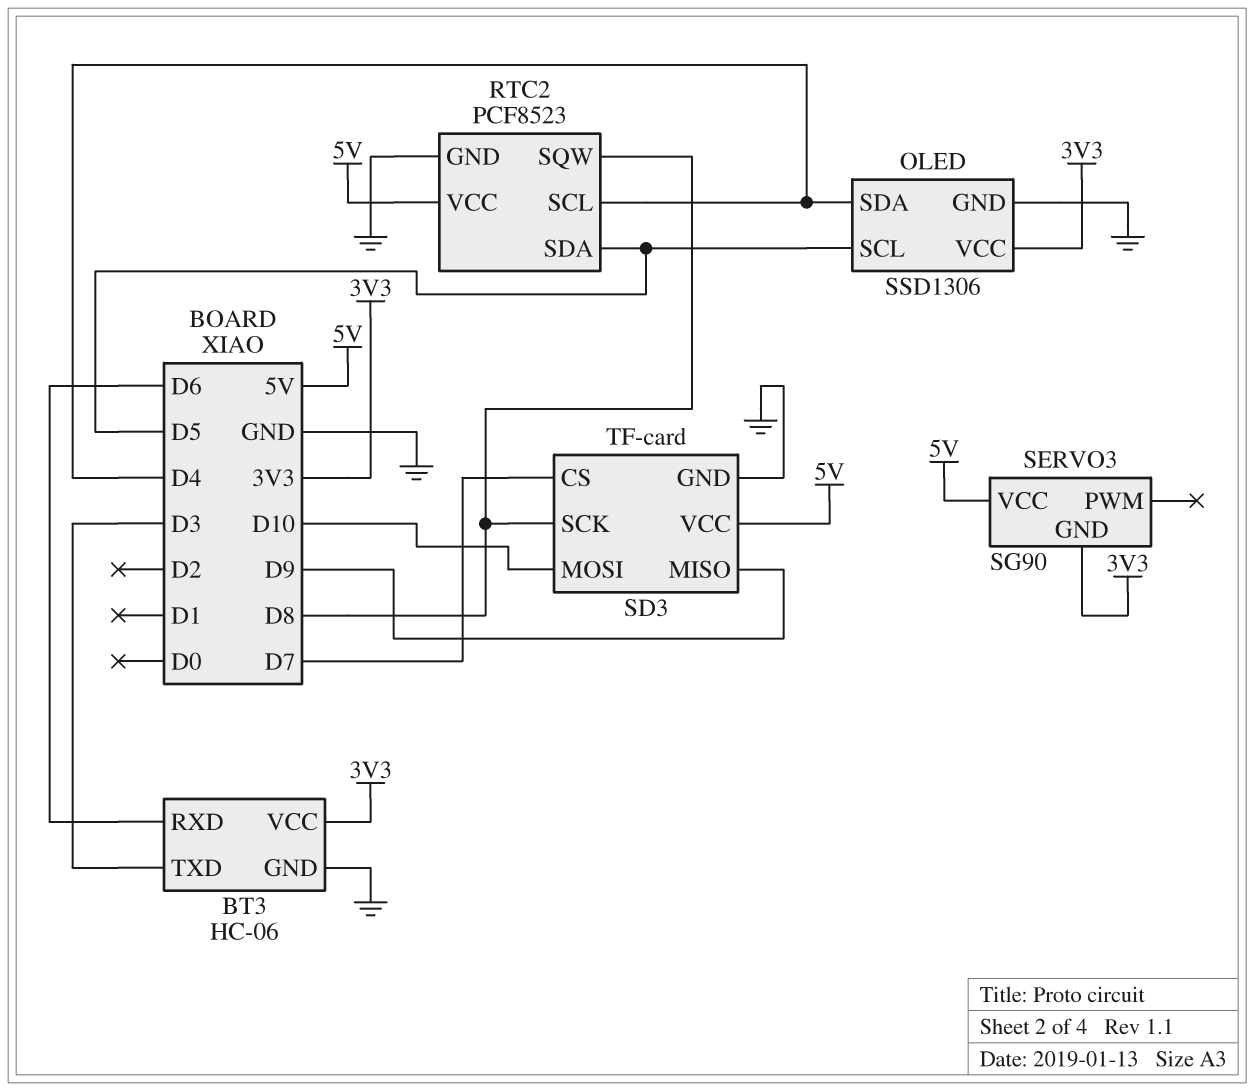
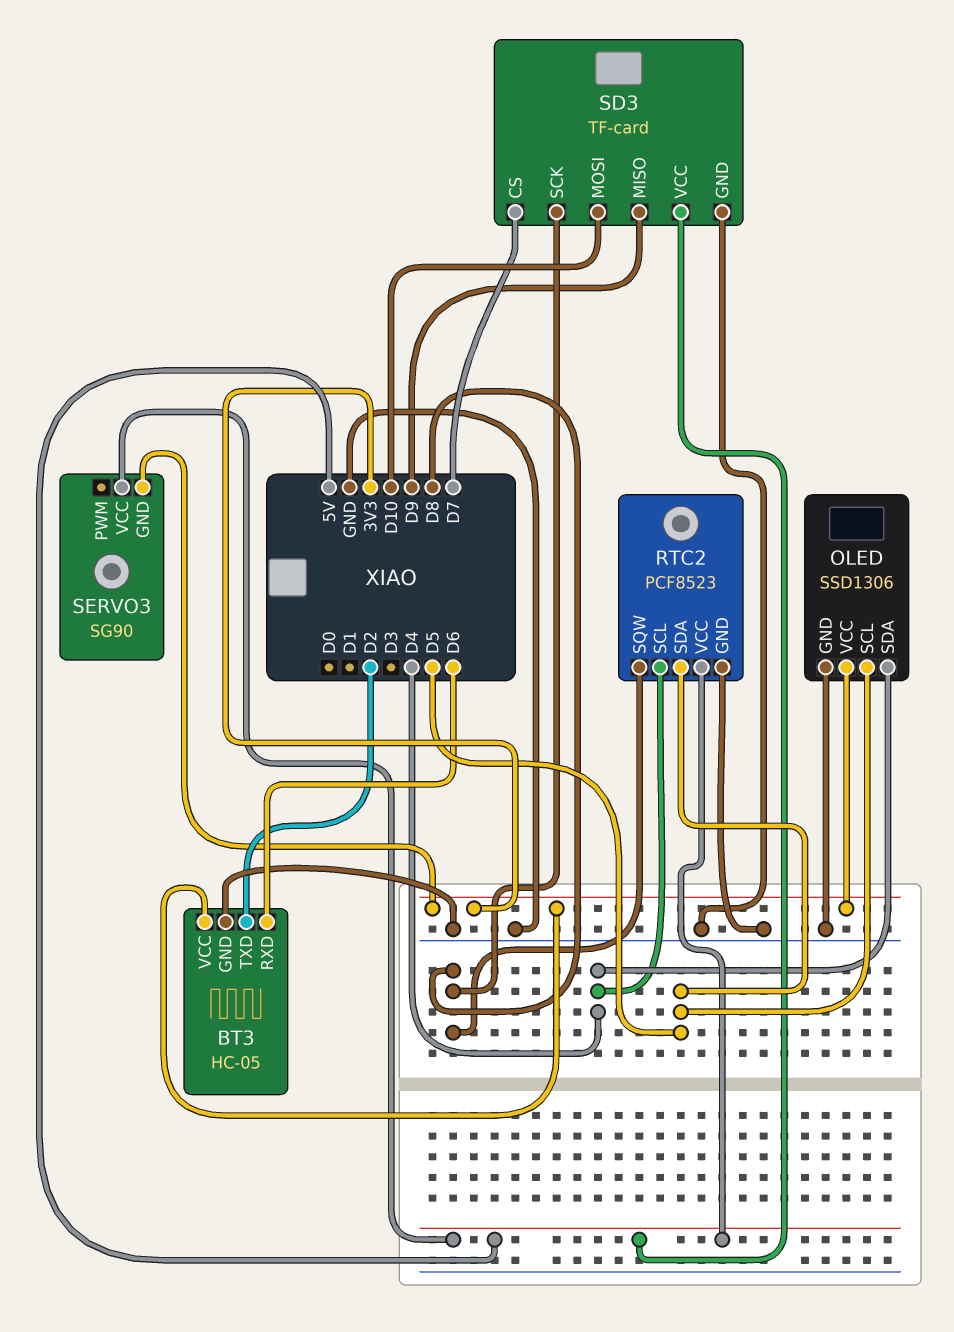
BT3: HC-06 -> HC-05
BT3 pin TXD: D3 -> D2

